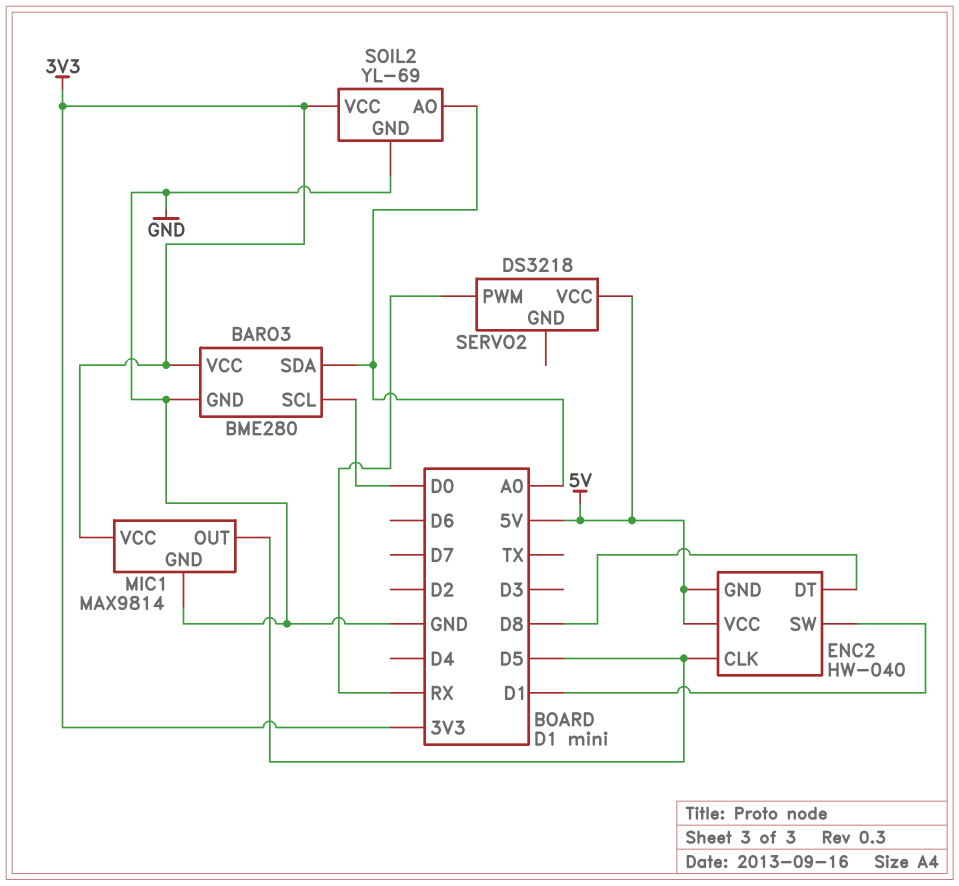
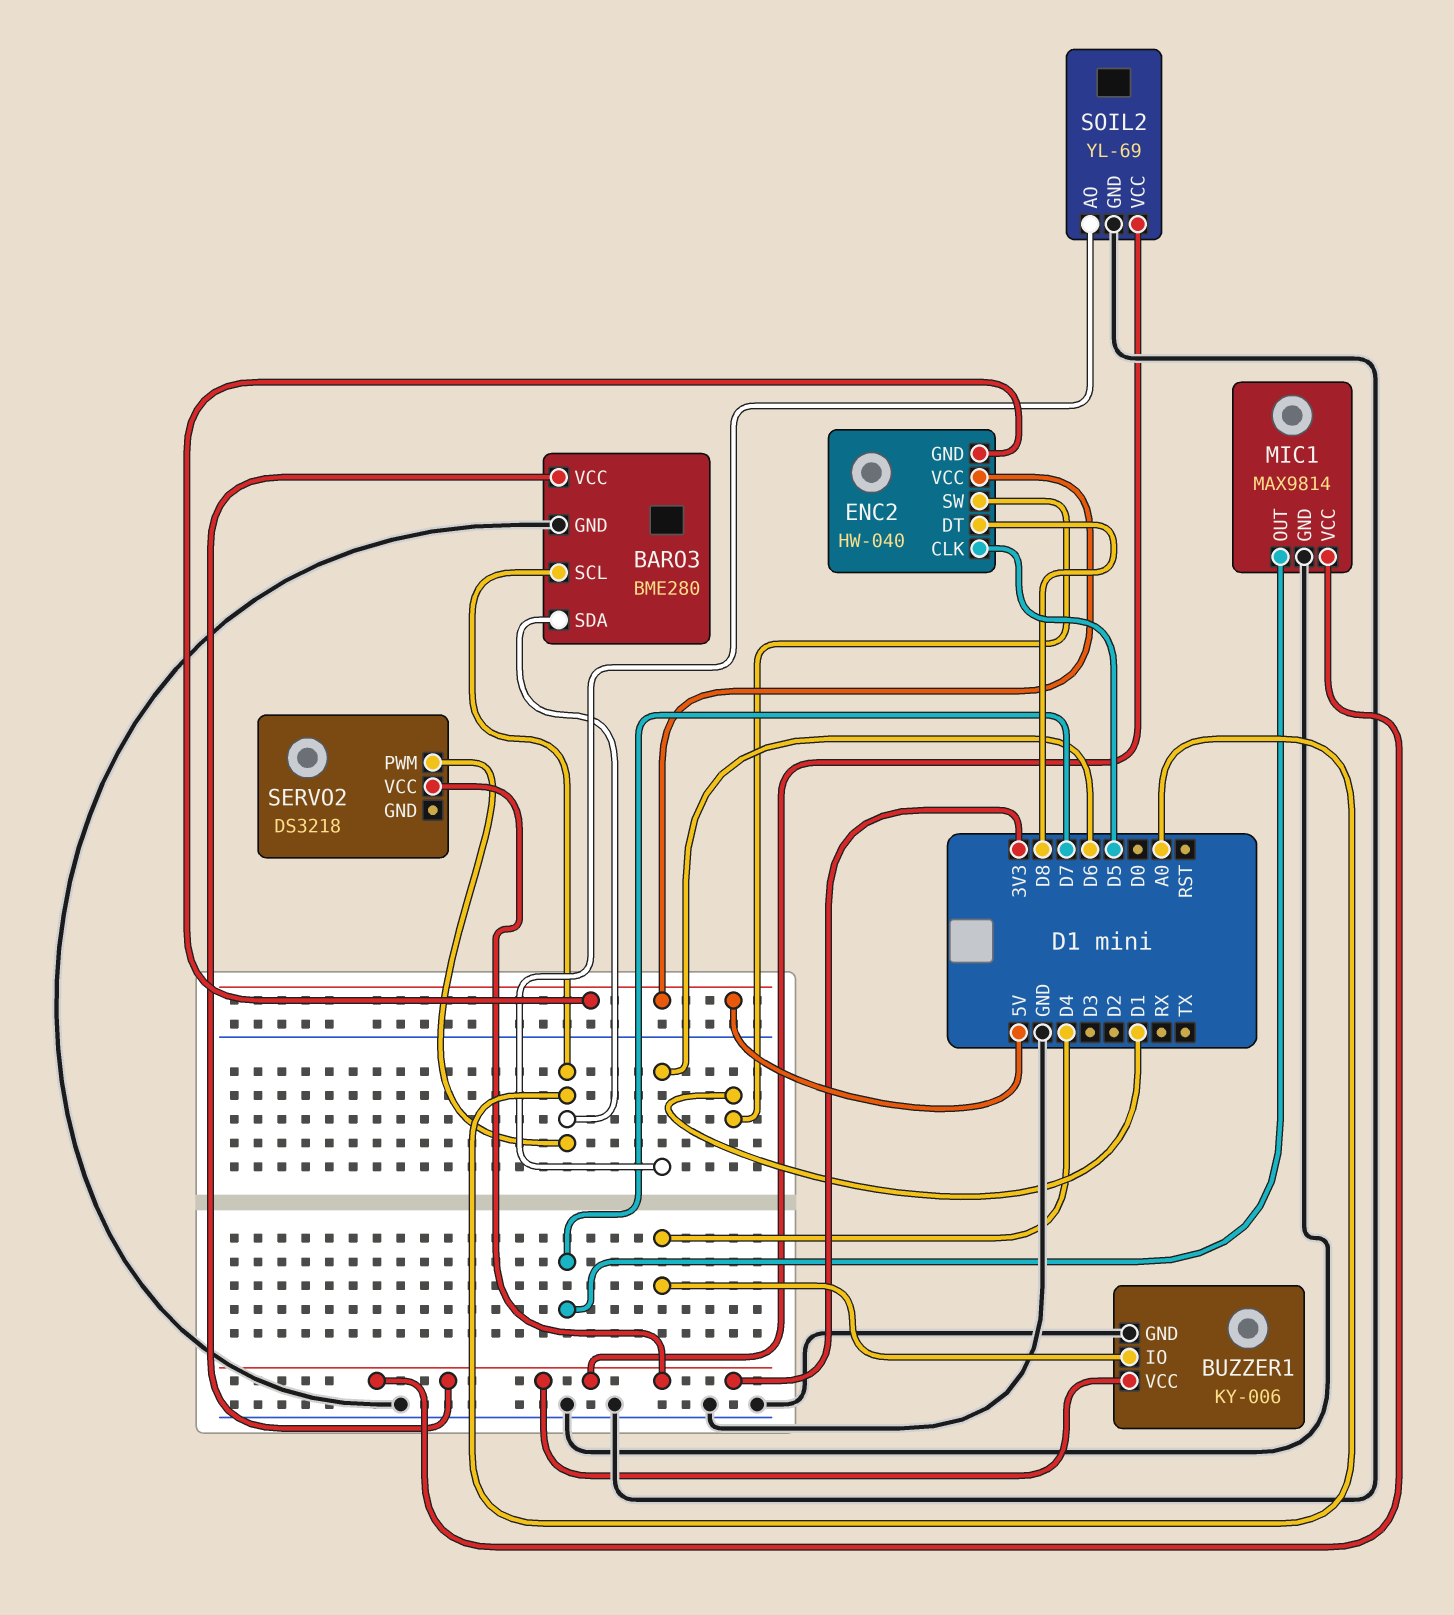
BARO3 pin SCL: D0 -> A0
BUZZER1: none -> KY-006
BUZZER1 pin GND: none -> GND
BUZZER1 pin IO: none -> D4
BUZZER1 pin VCC: none -> 3V3
MIC1 pin OUT: D5 -> D7
SERVO2 pin PWM: RX -> A0
SERVO2 pin VCC: 5V -> 3V3
SOIL2 pin AO: A0 -> D6

